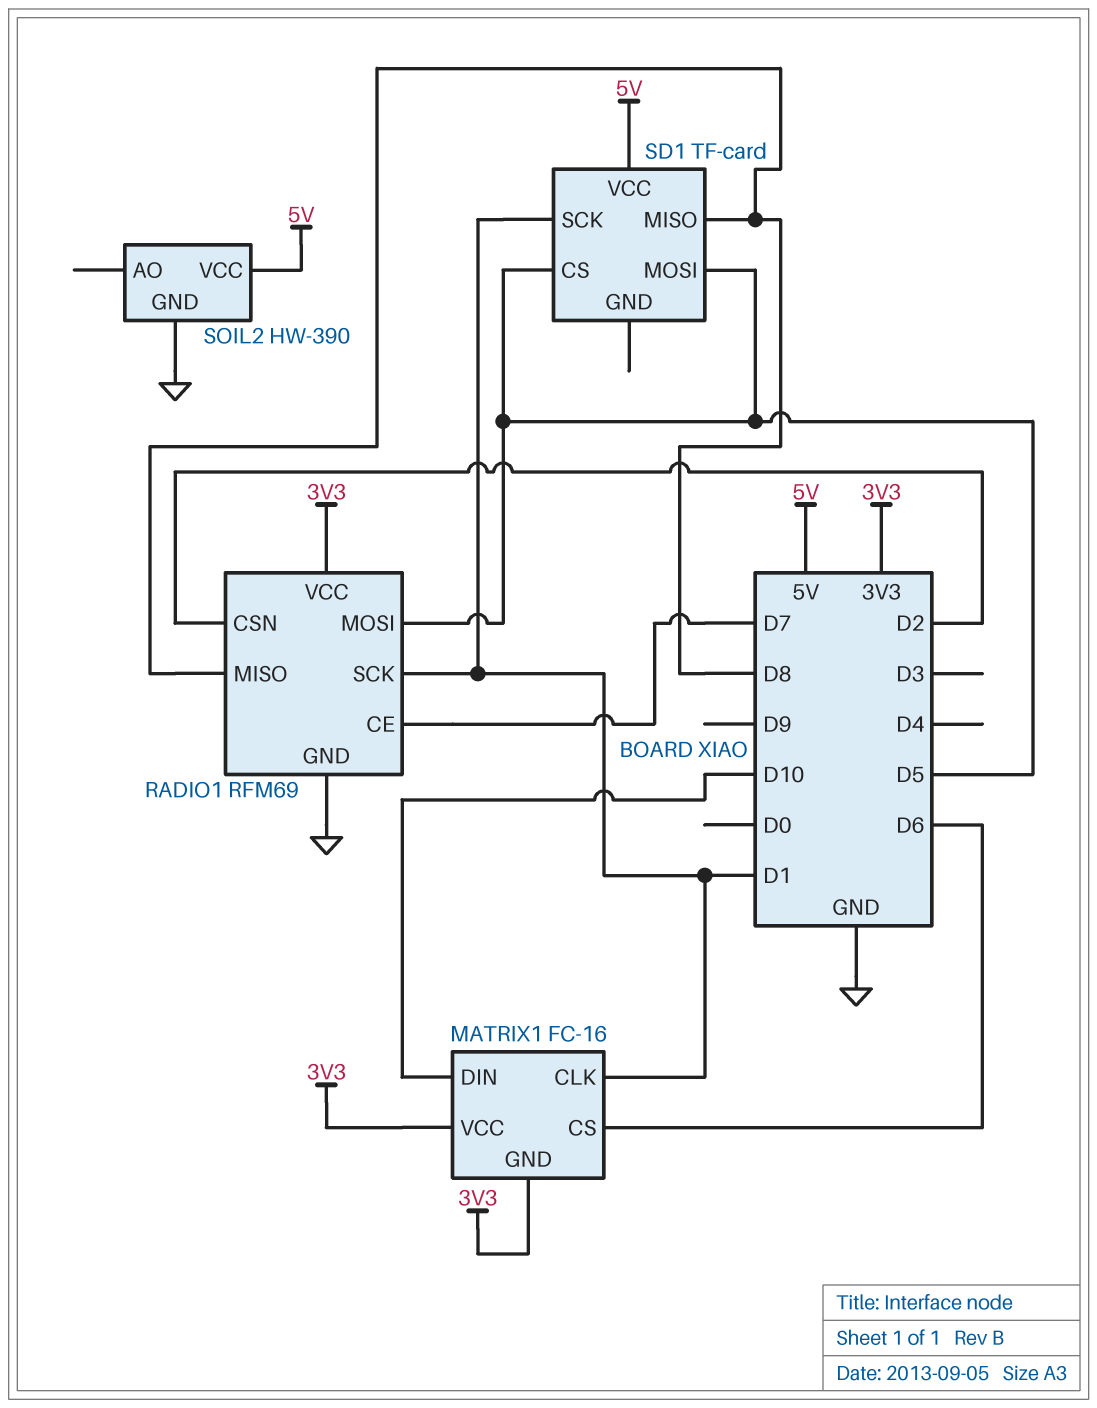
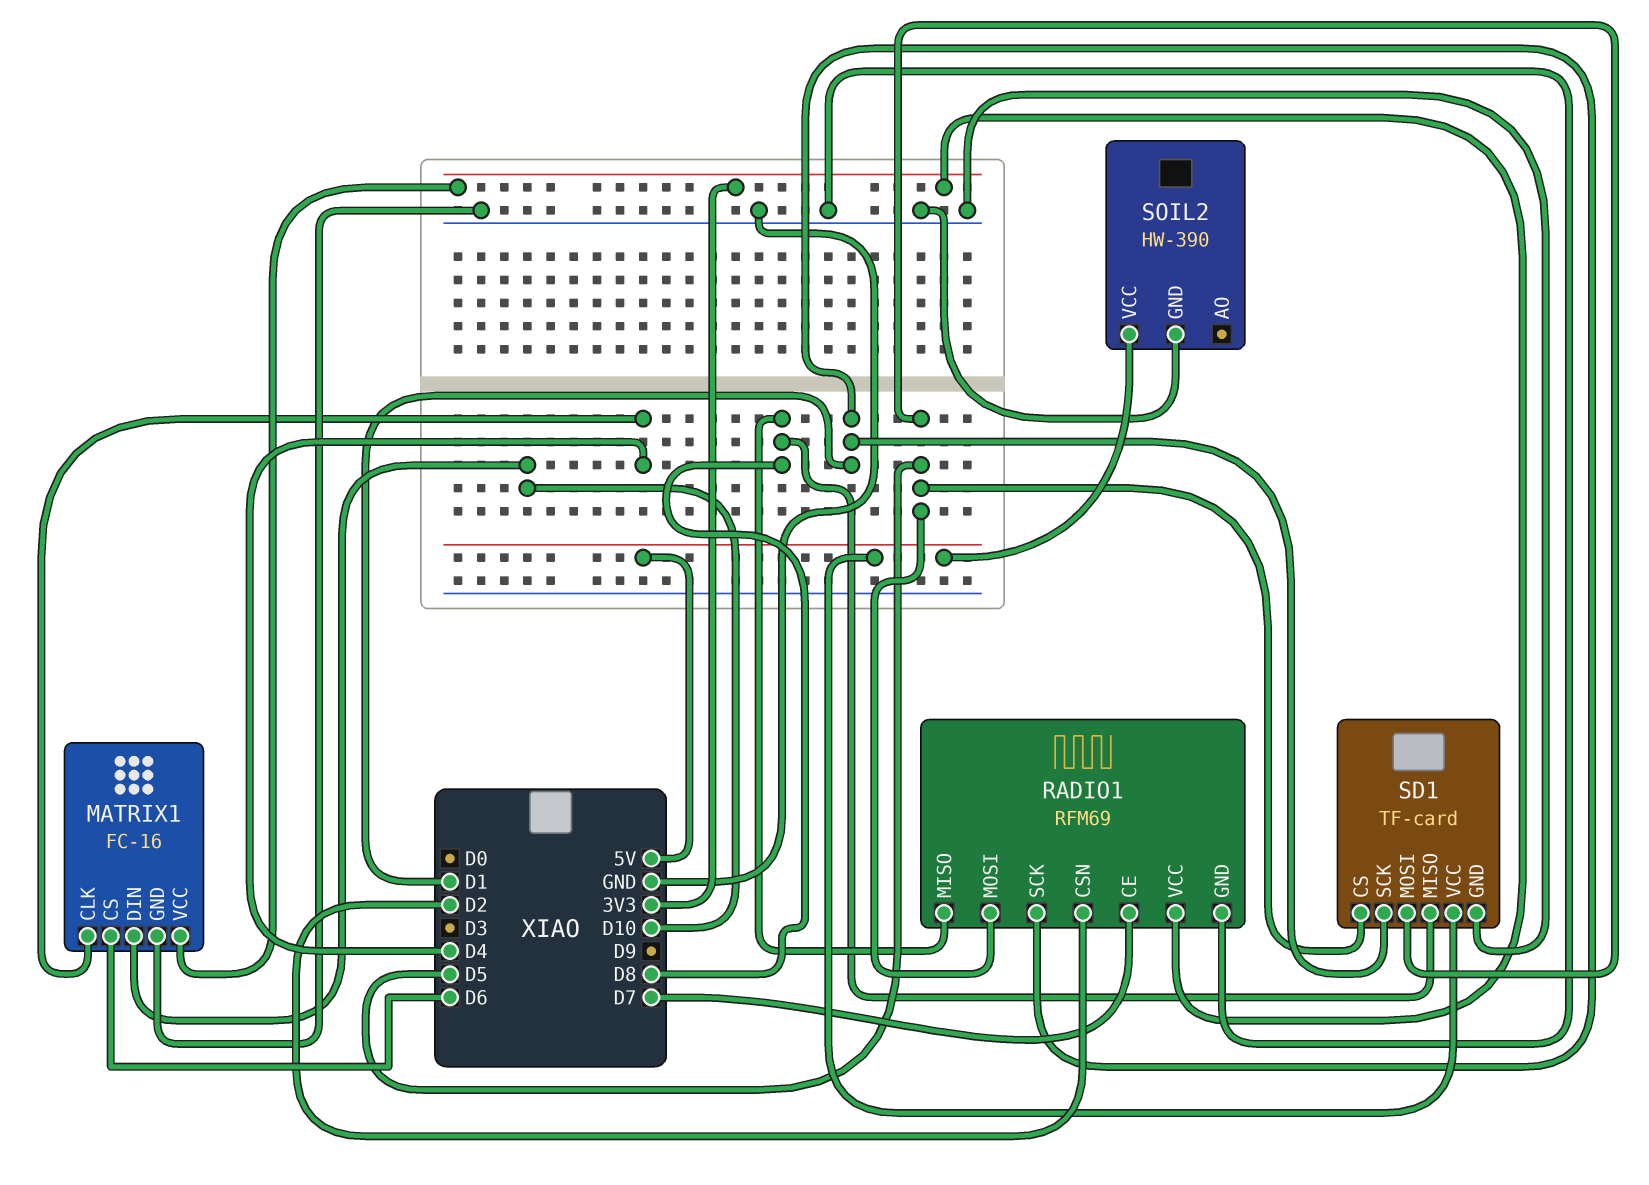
MATRIX1 pin CLK: D1 -> D4
MATRIX1 pin GND: 3V3 -> GND
SD1 pin GND: none -> GND

